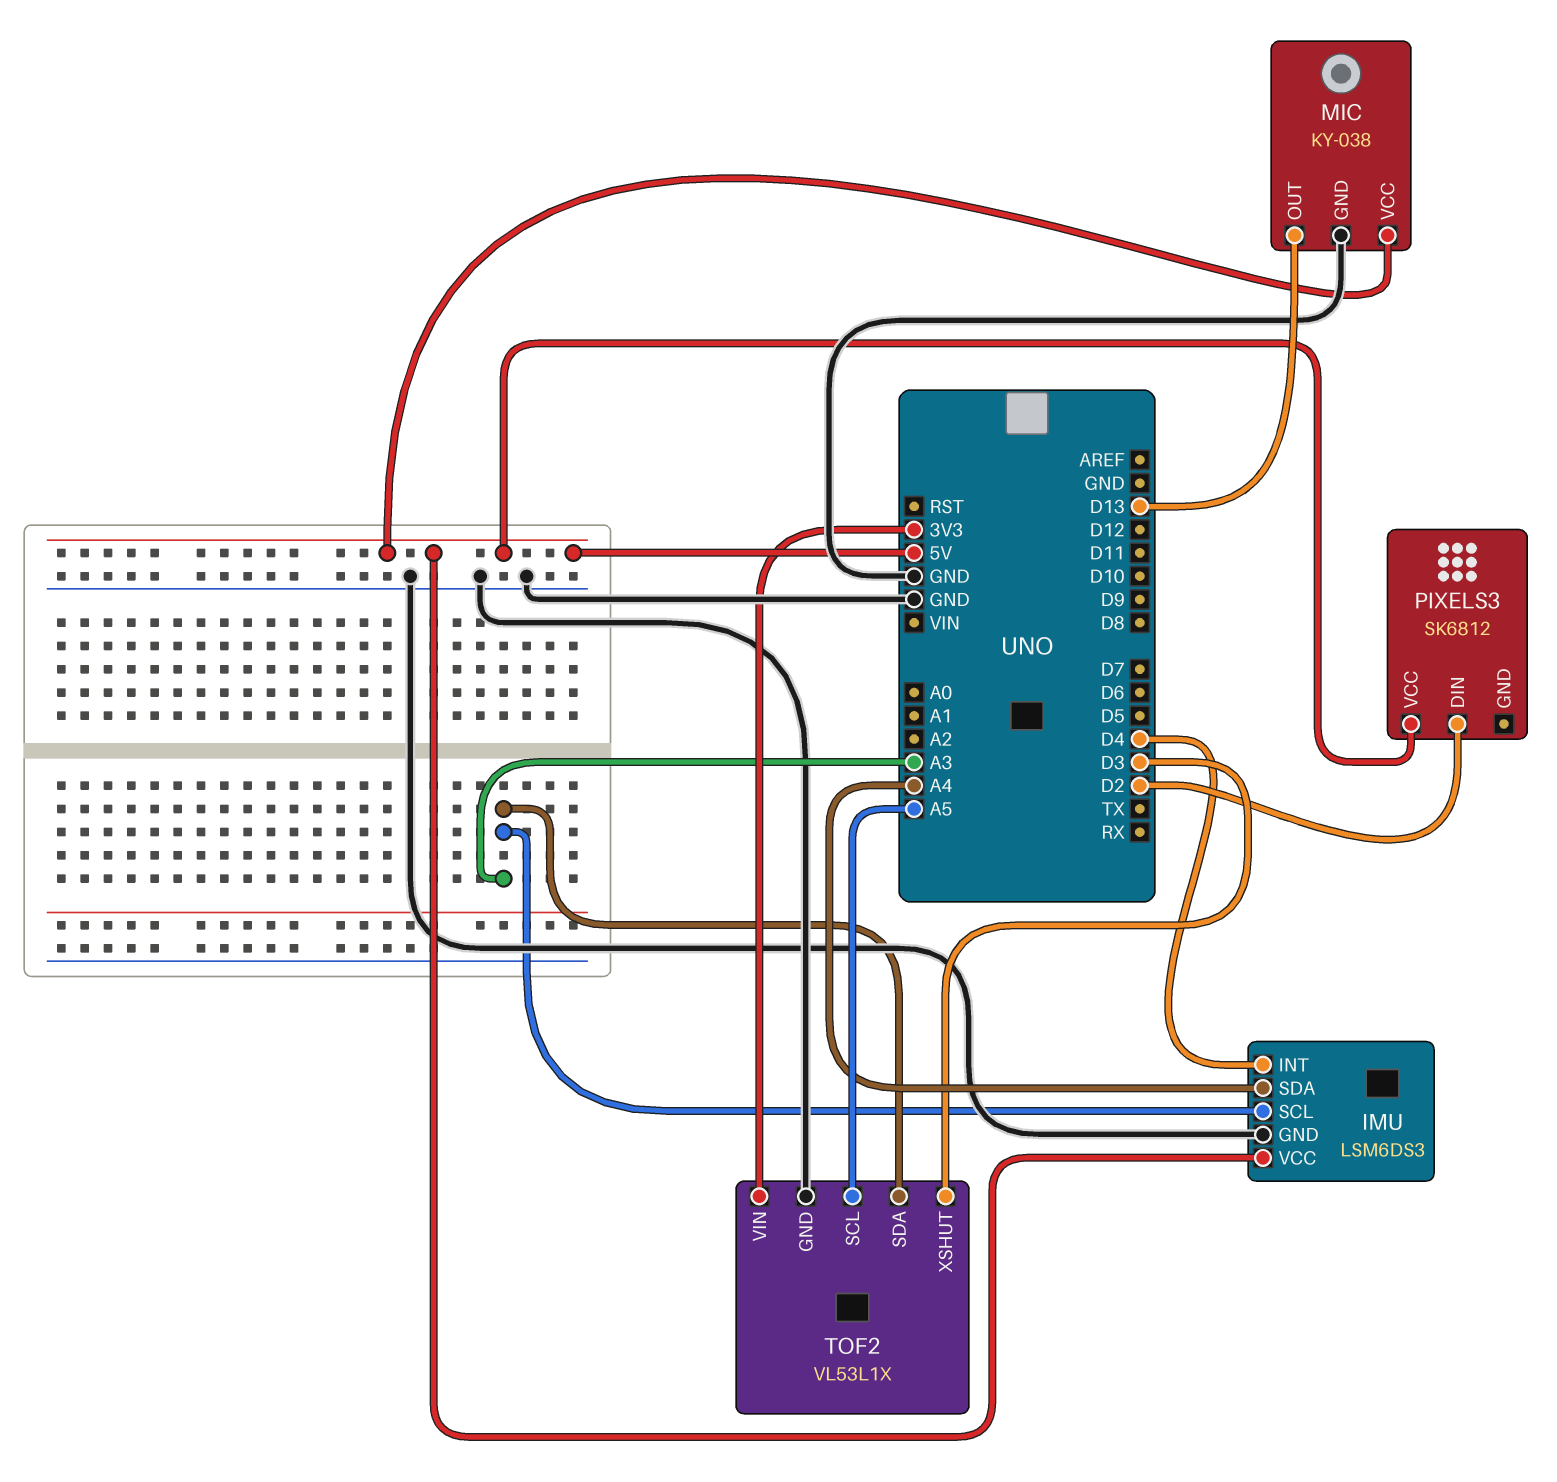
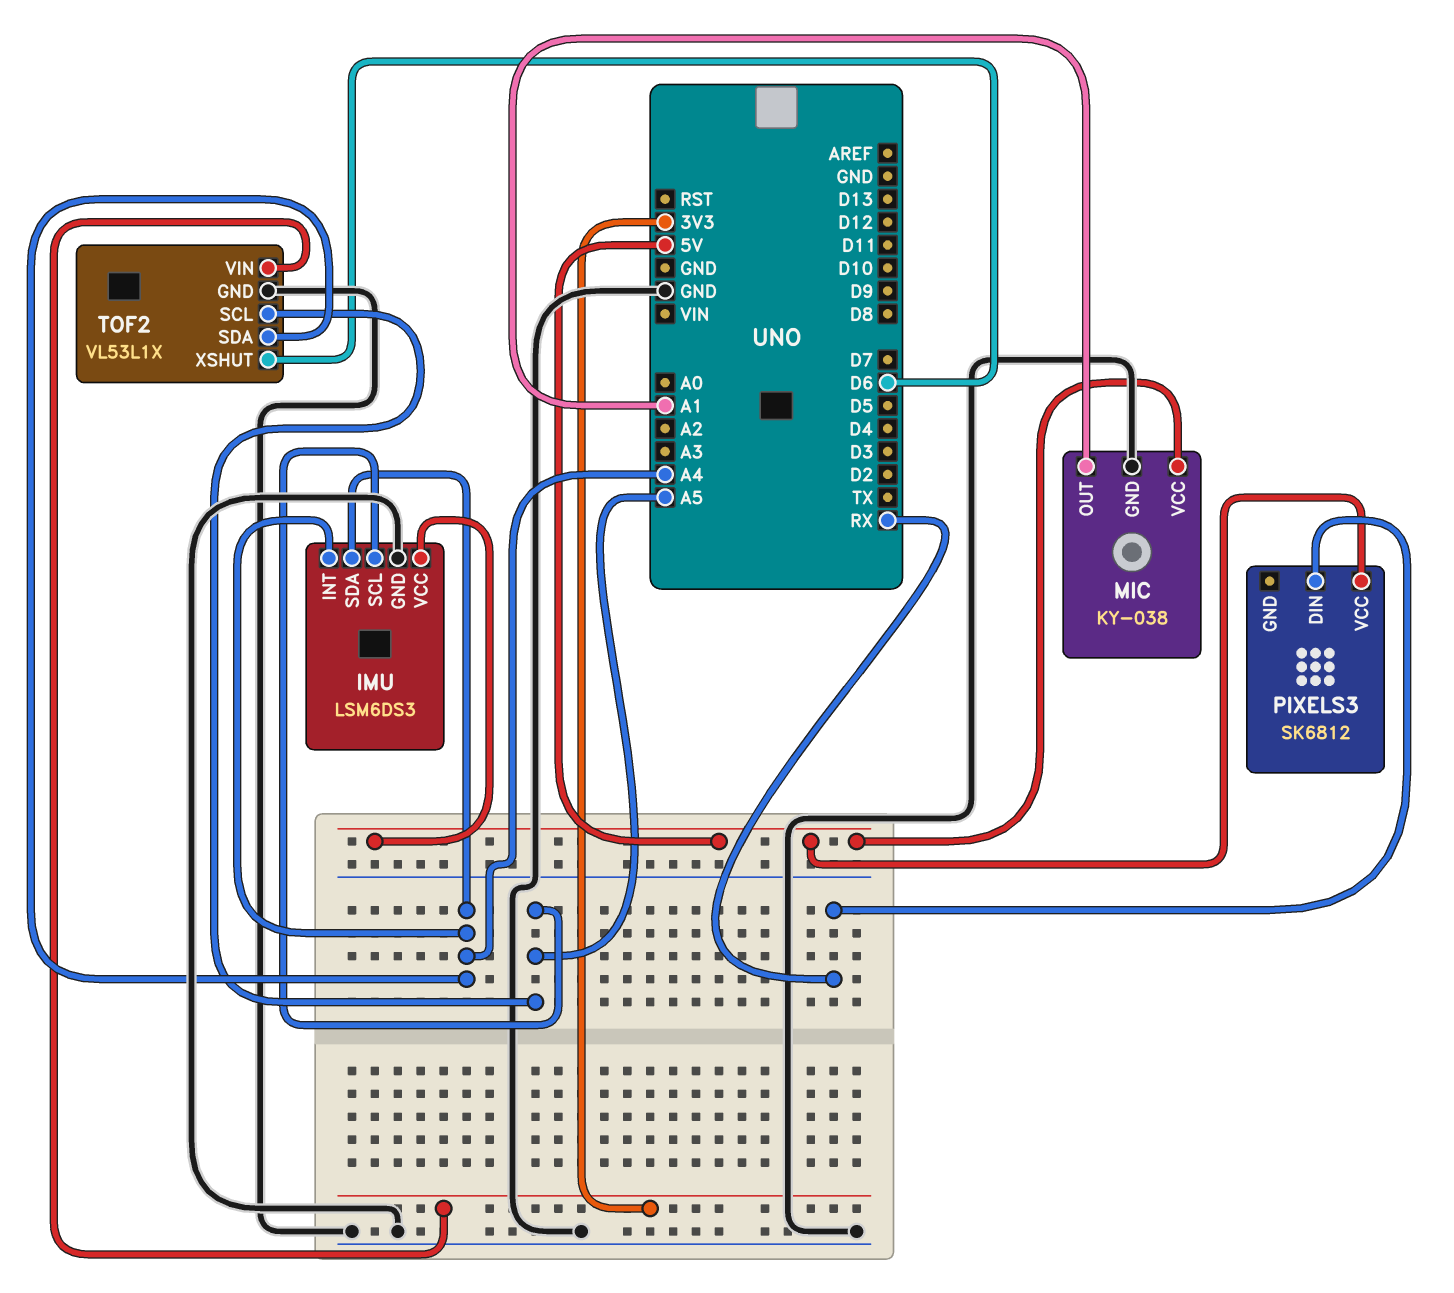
IMU pin INT: D4 -> A4
IMU pin SCL: A3 -> A5
MIC pin OUT: D13 -> A1
PIXELS3 pin DIN: D2 -> RX
TOF2 pin SDA: A3 -> A4
TOF2 pin XSHUT: D3 -> D6

